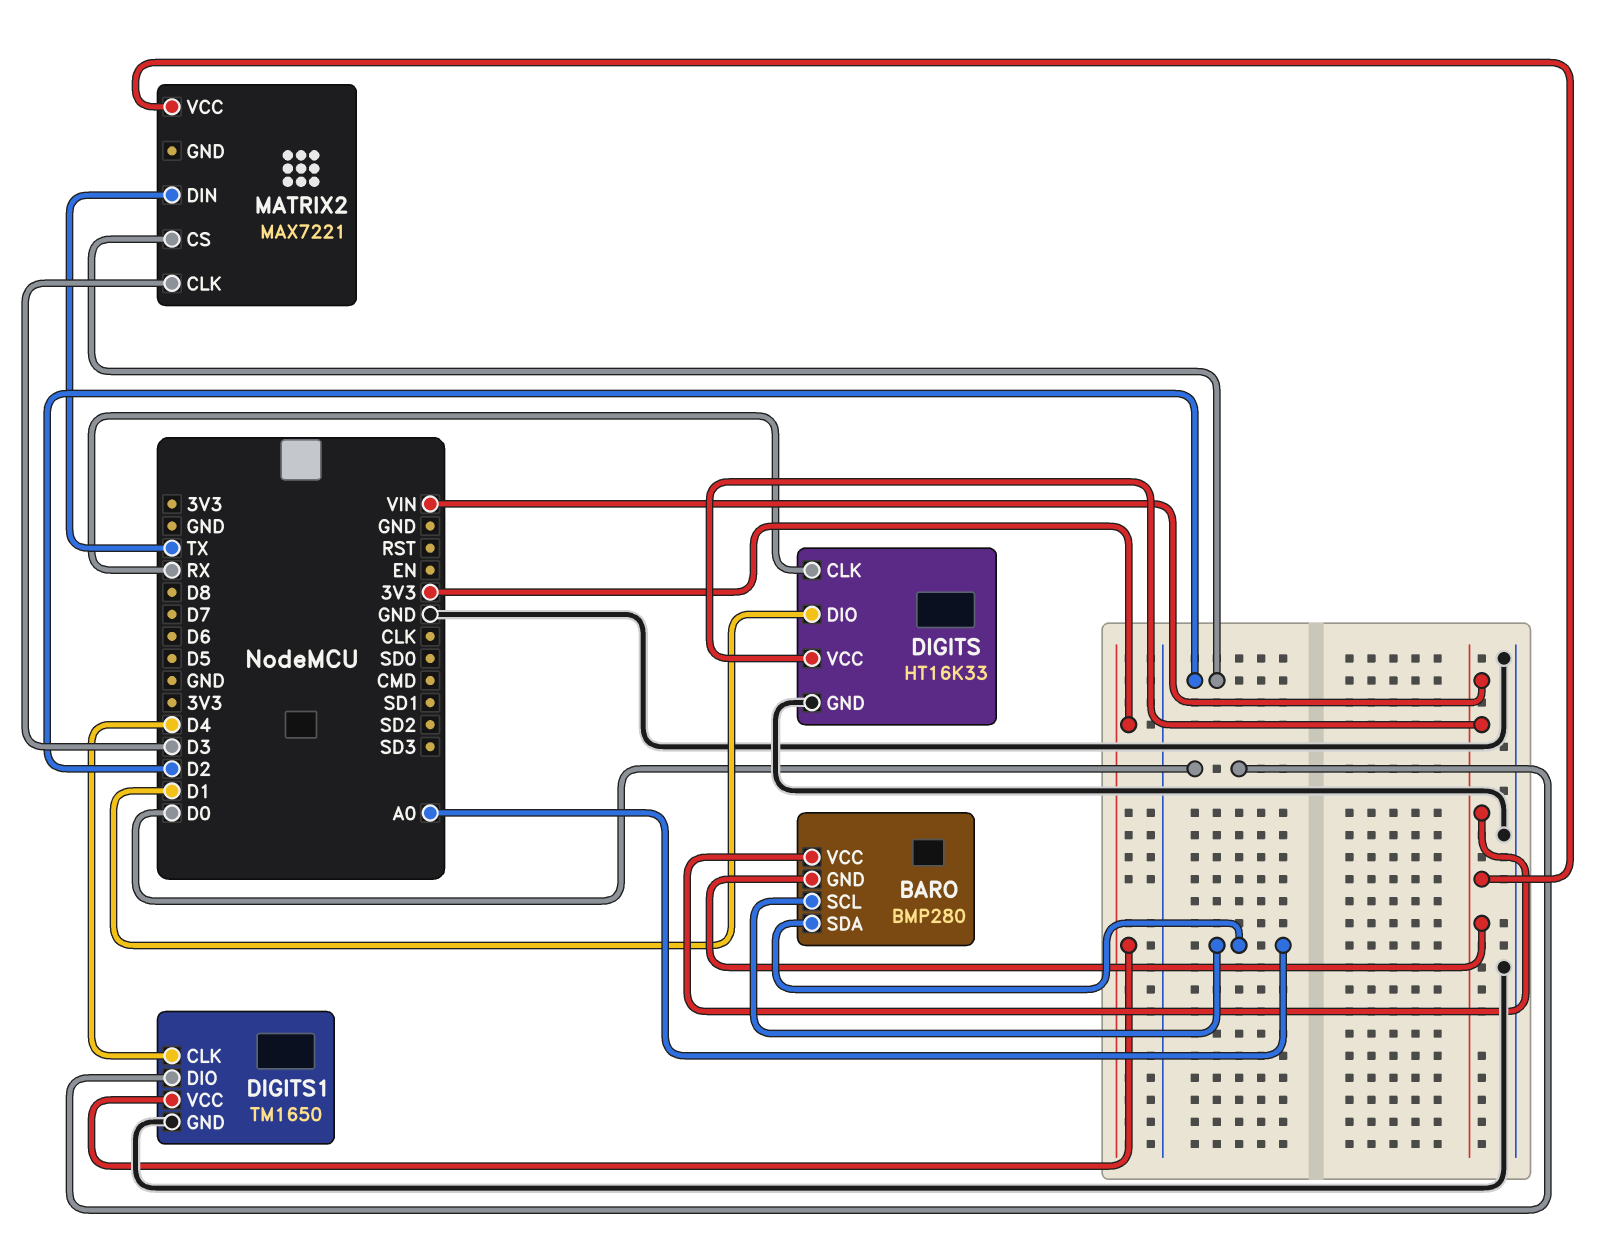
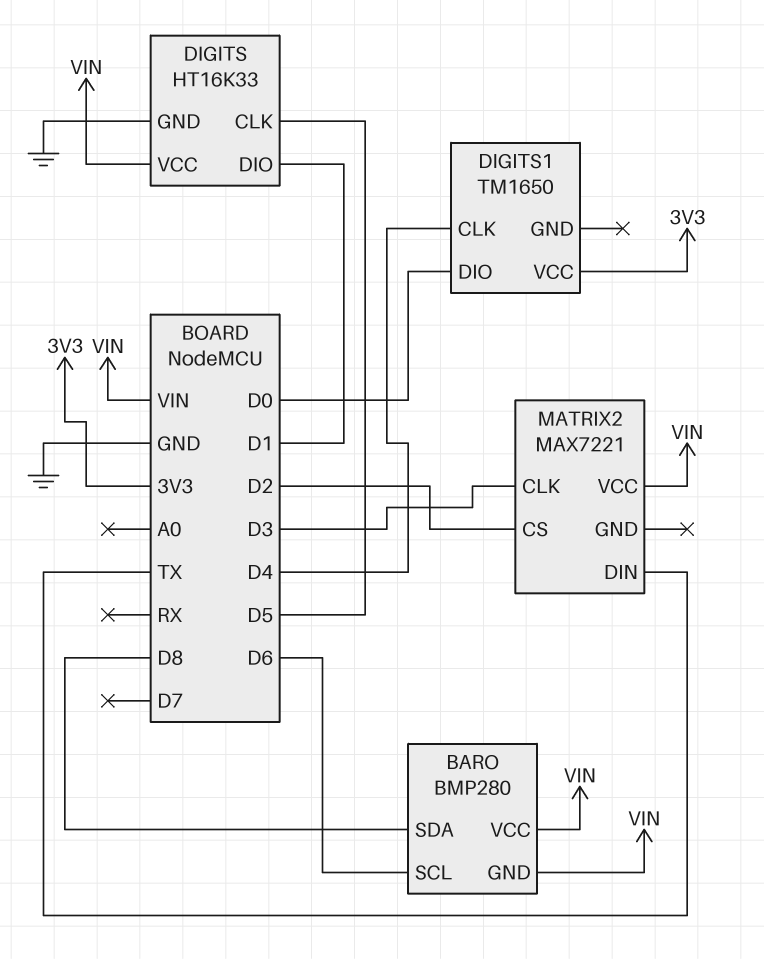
BARO pin SCL: A0 -> D6
BARO pin SDA: A0 -> D8
DIGITS pin CLK: RX -> D5
DIGITS1 pin GND: GND -> none

